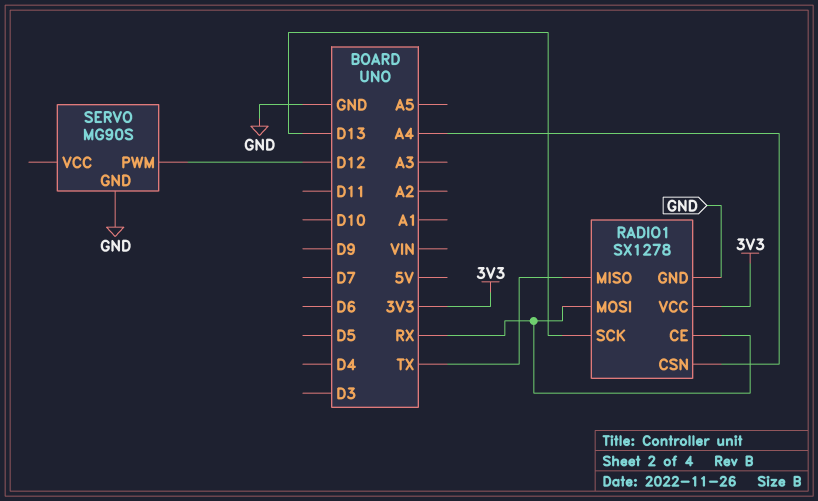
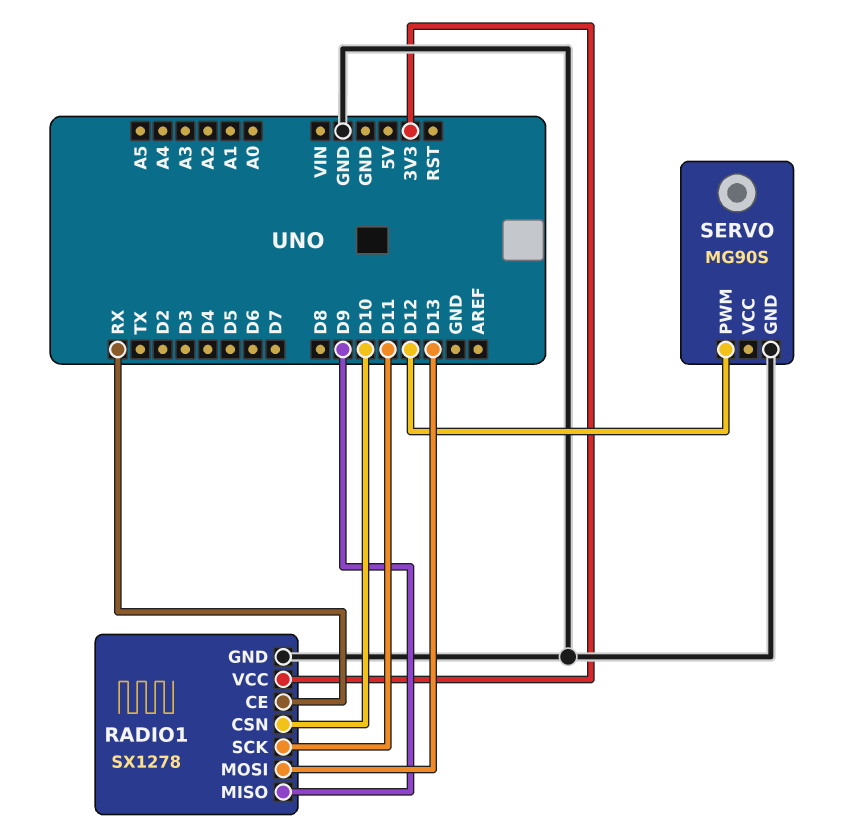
RADIO1 pin CSN: A4 -> D10
RADIO1 pin MISO: TX -> D9
RADIO1 pin MOSI: RX -> D13
RADIO1 pin SCK: D13 -> D11

